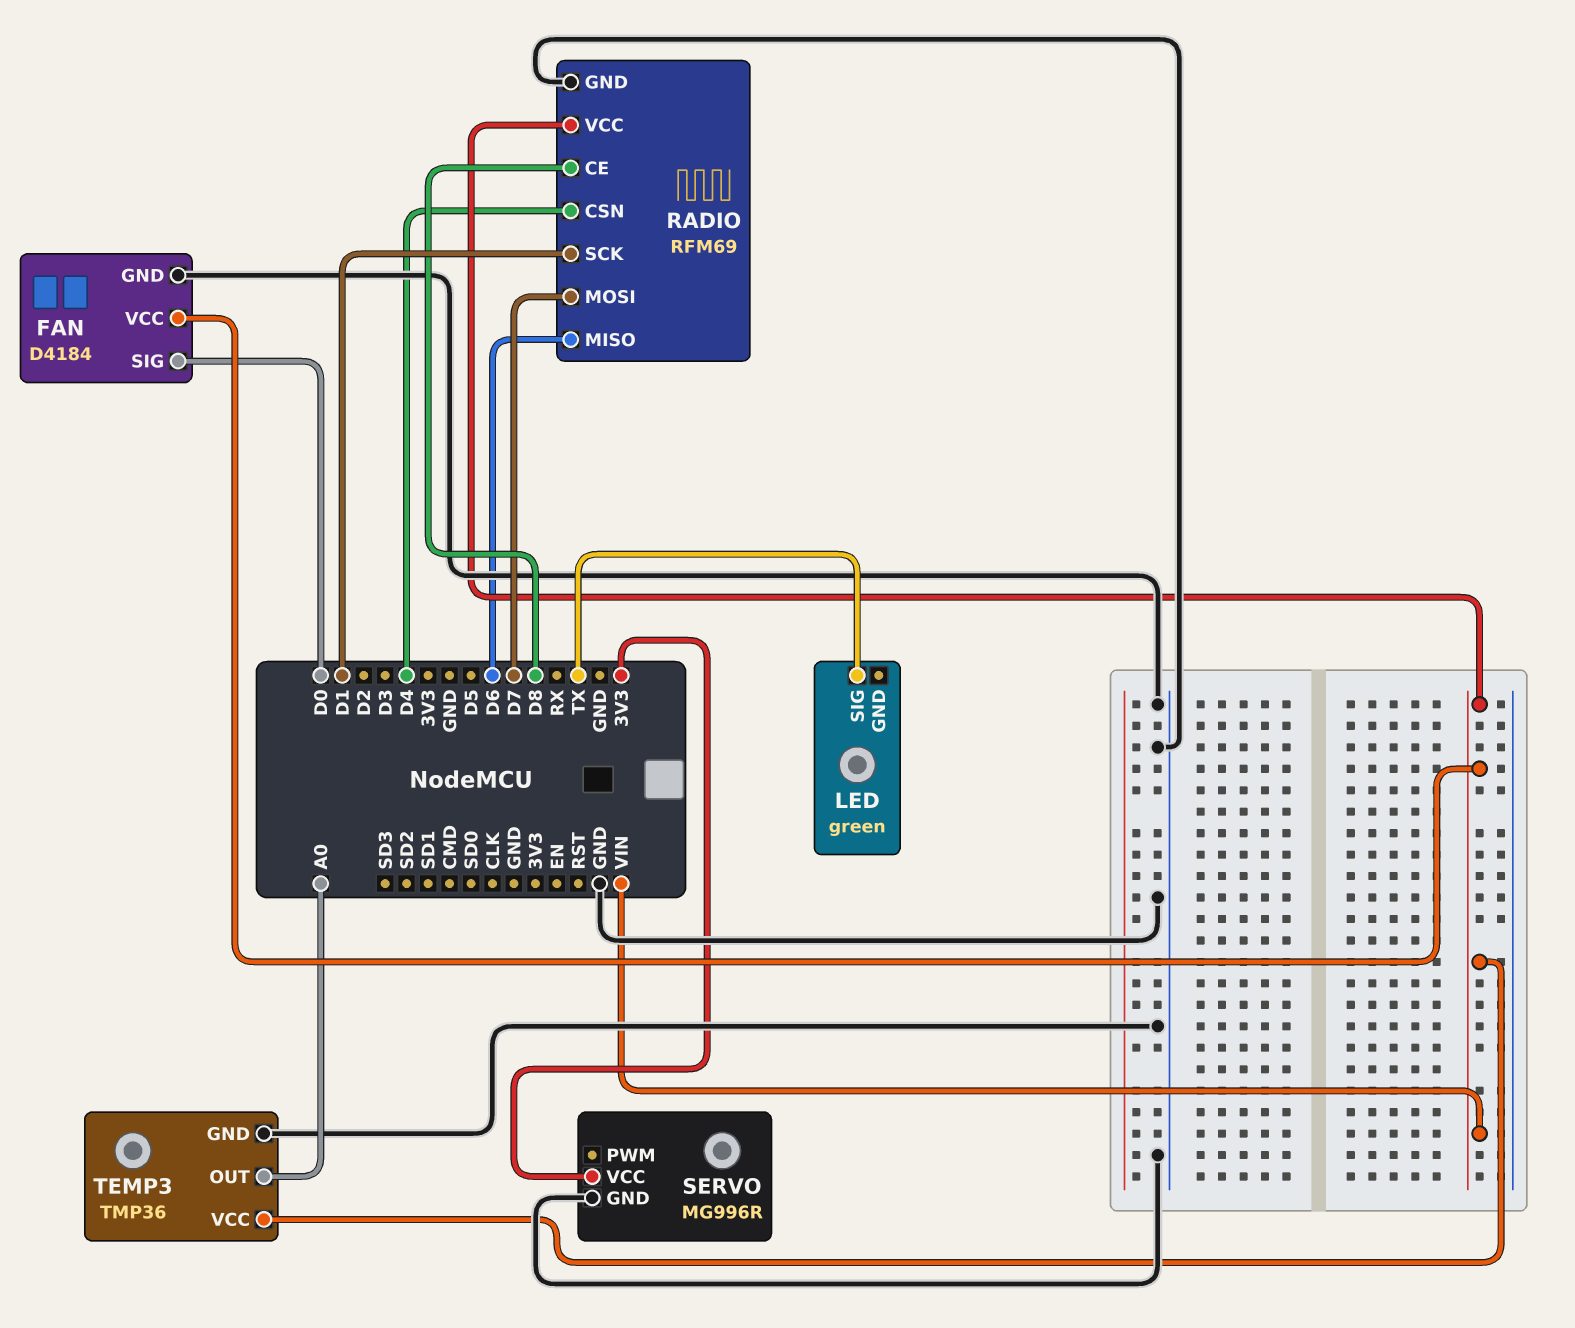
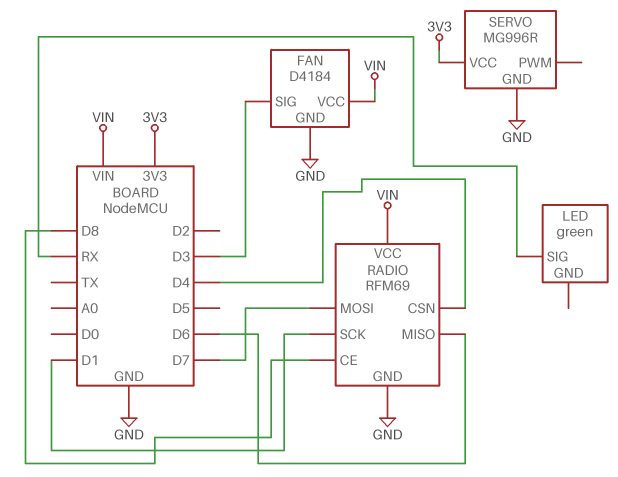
FAN pin SIG: D0 -> D3
LED pin SIG: TX -> RX
TEMP3: TMP36 -> none
TEMP3 pin GND: GND -> none
TEMP3 pin OUT: A0 -> none
TEMP3 pin VCC: VIN -> none

